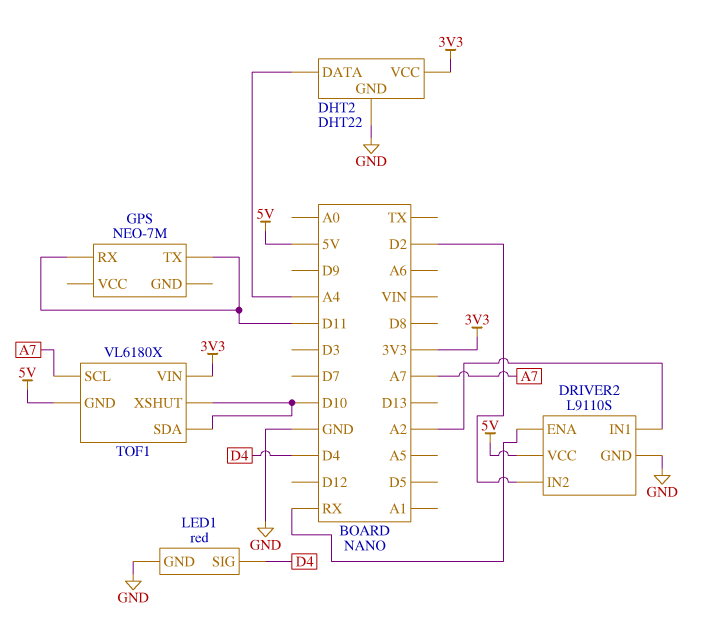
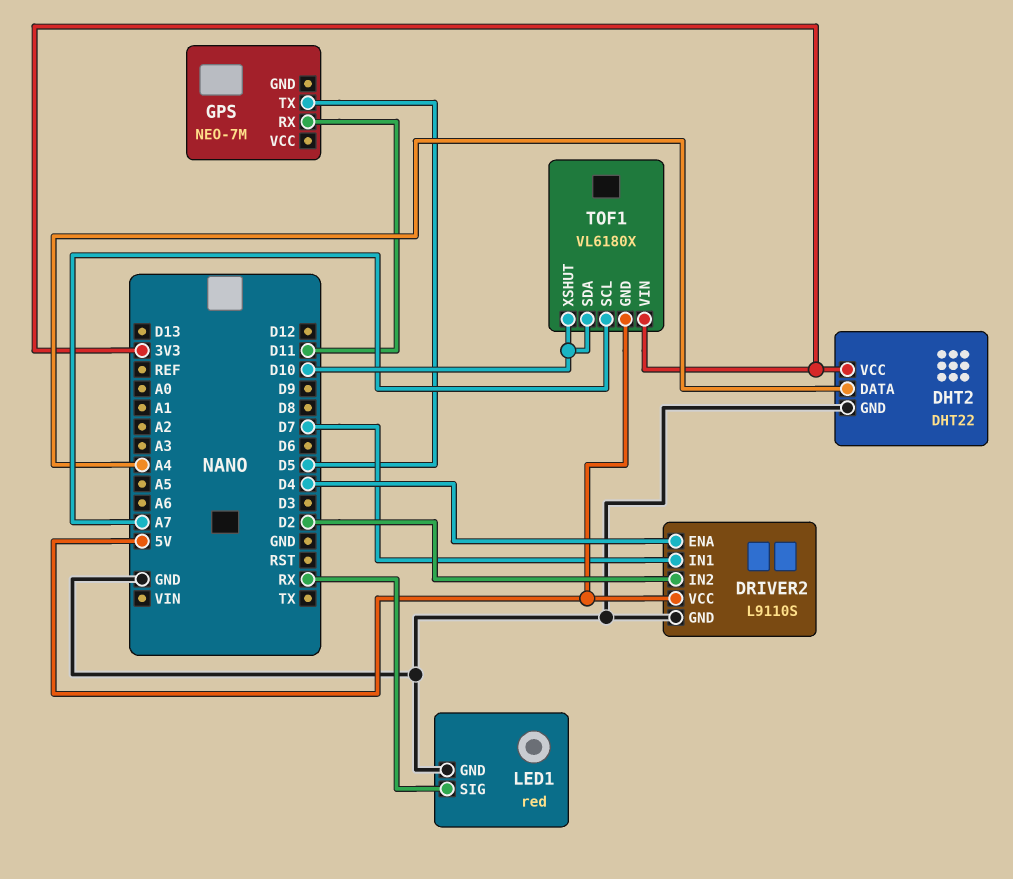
DRIVER2 pin ENA: RX -> D4
DRIVER2 pin IN1: A2 -> D7
GPS pin TX: D11 -> D5
LED1 pin SIG: D4 -> RX

